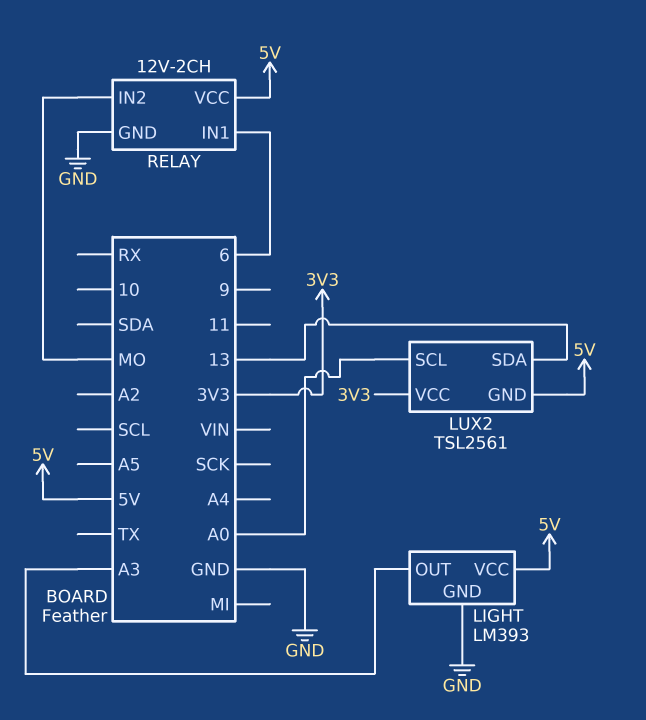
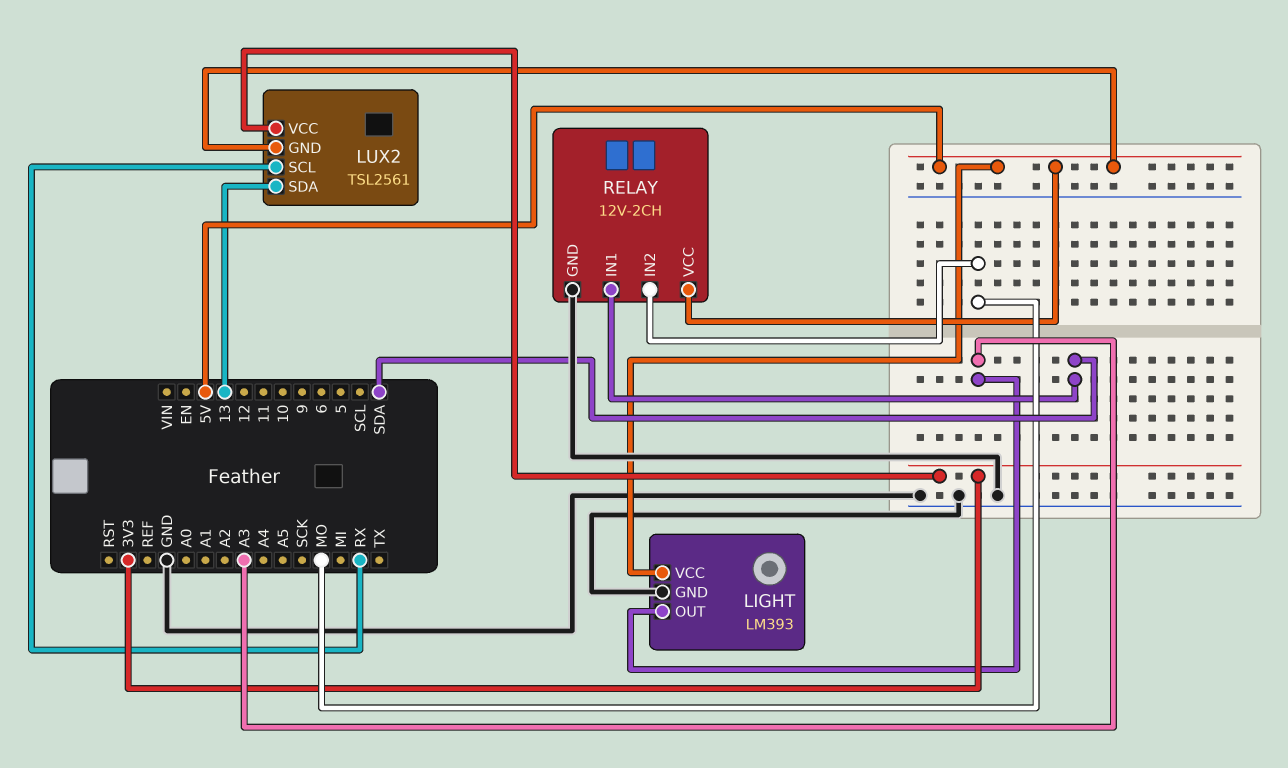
LUX2 pin SCL: A0 -> RX
RELAY pin IN1: 6 -> SDA

